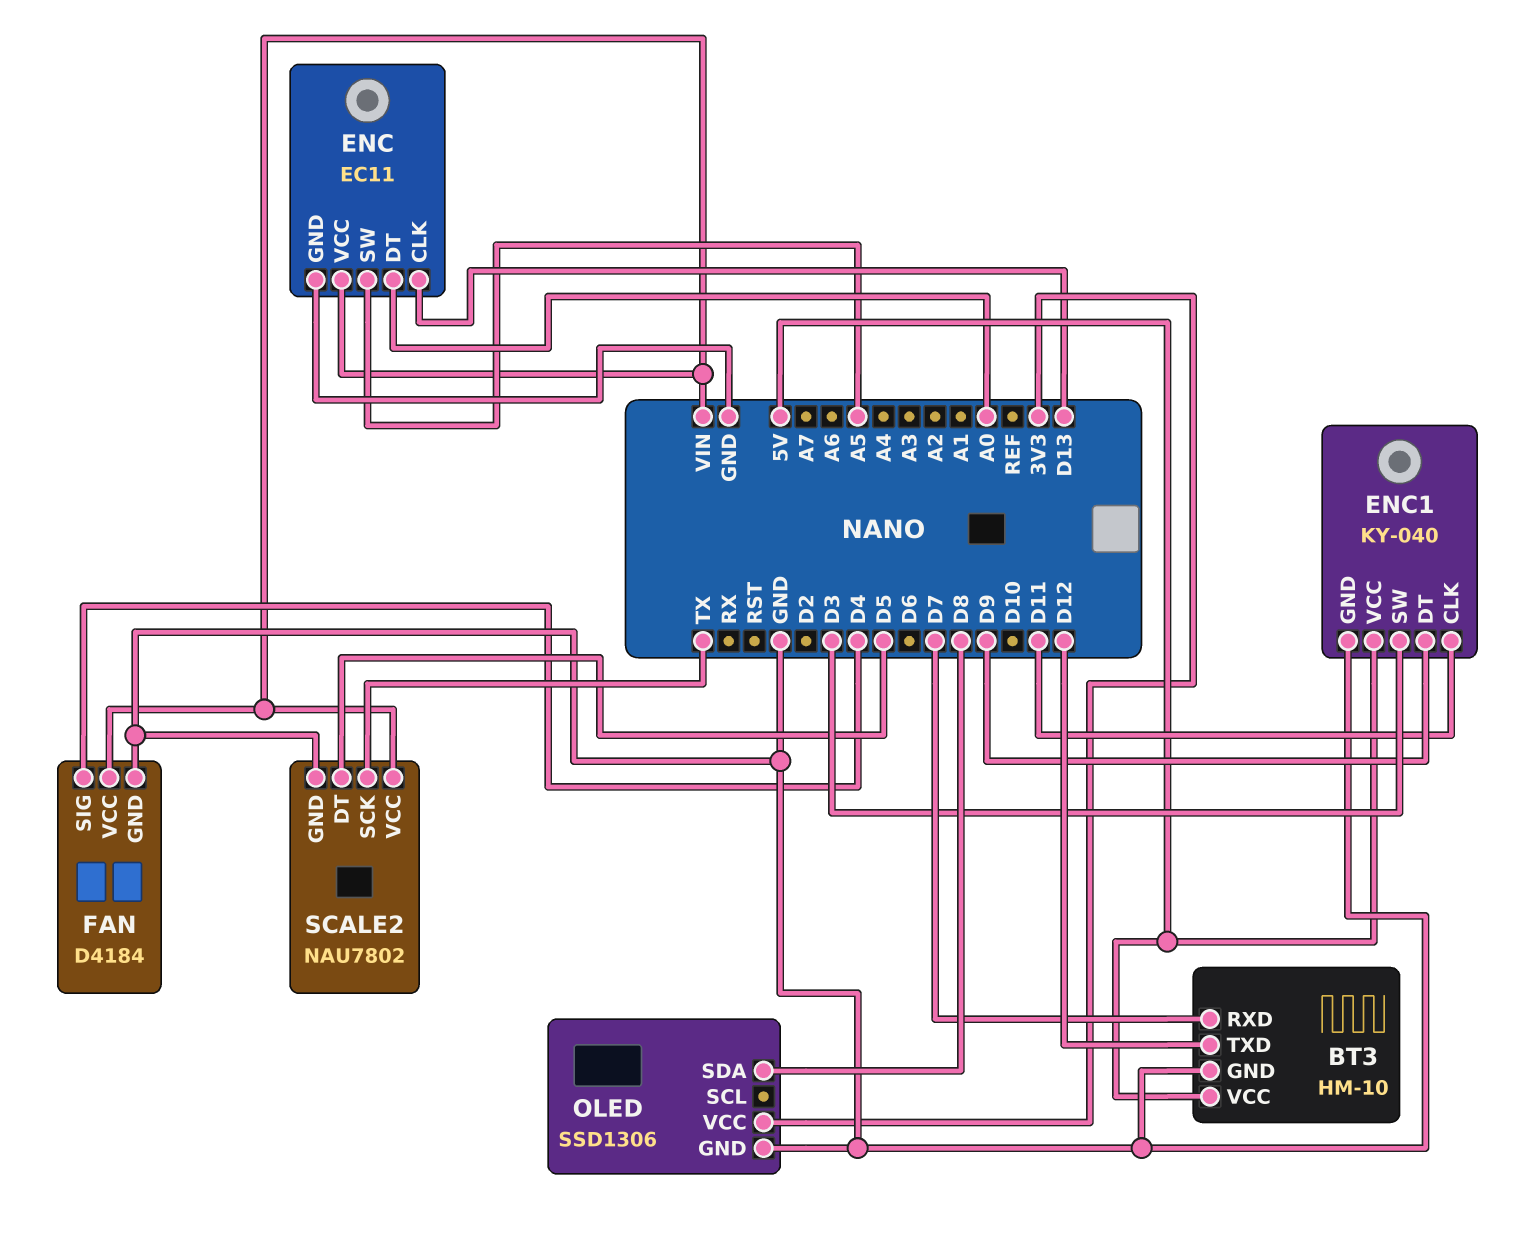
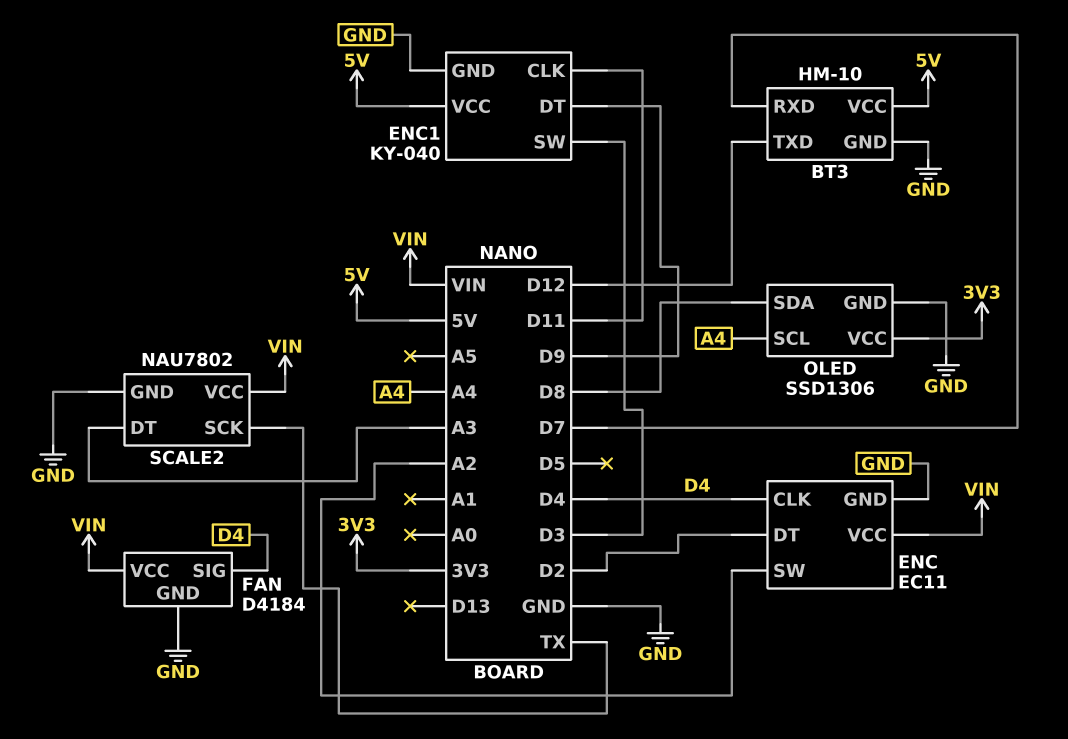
ENC pin CLK: D13 -> D4
ENC pin DT: A0 -> D2
ENC pin SW: A5 -> A2
OLED pin SCL: none -> A4
SCALE2 pin DT: D5 -> A3

